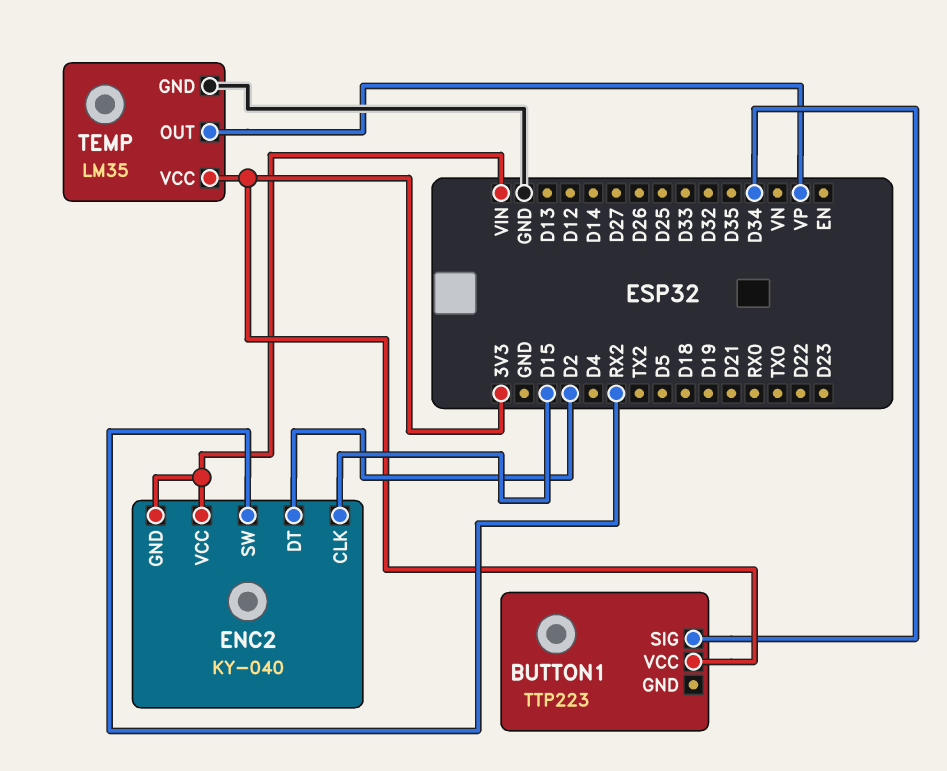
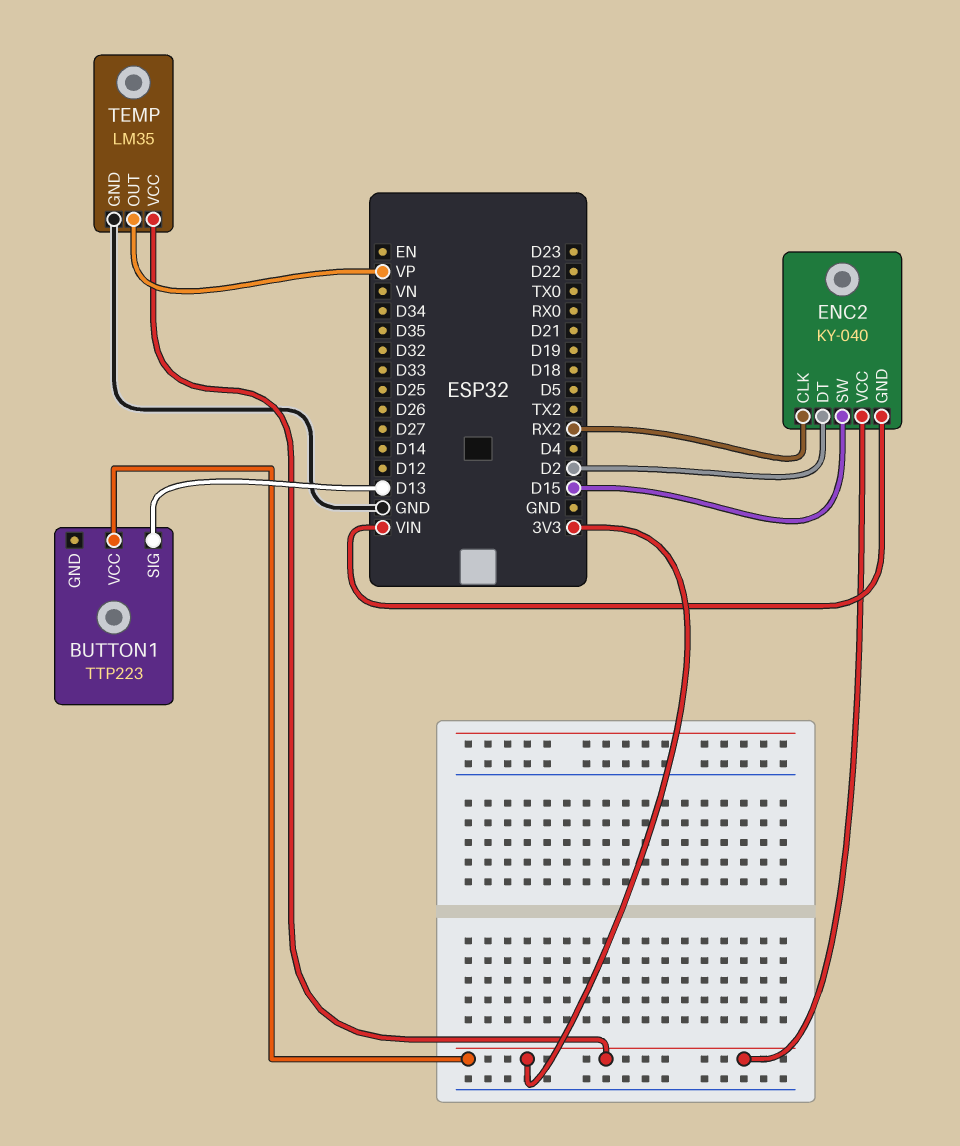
BUTTON1 pin SIG: D34 -> D13
ENC2 pin CLK: D15 -> RX2
ENC2 pin SW: RX2 -> D15
ENC2 pin VCC: VIN -> 3V3

